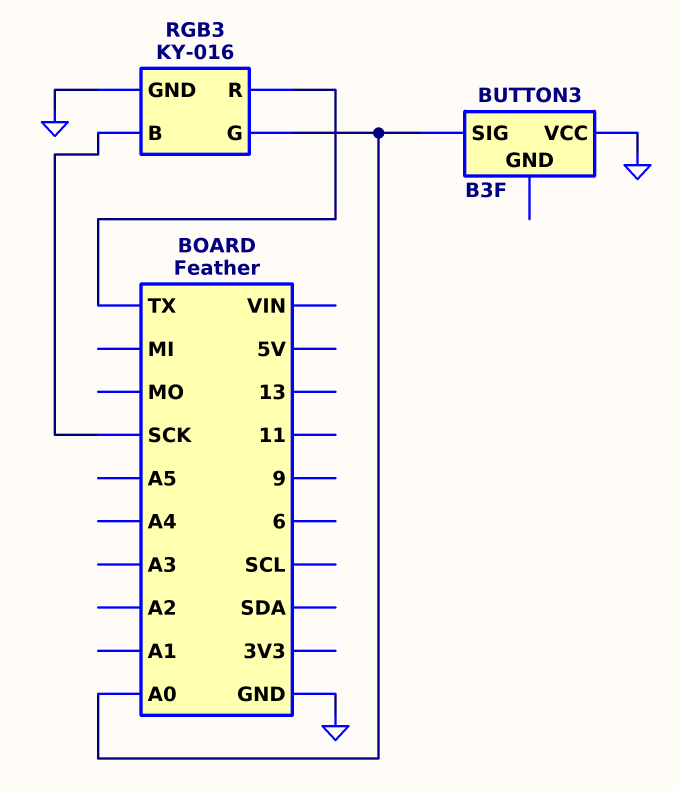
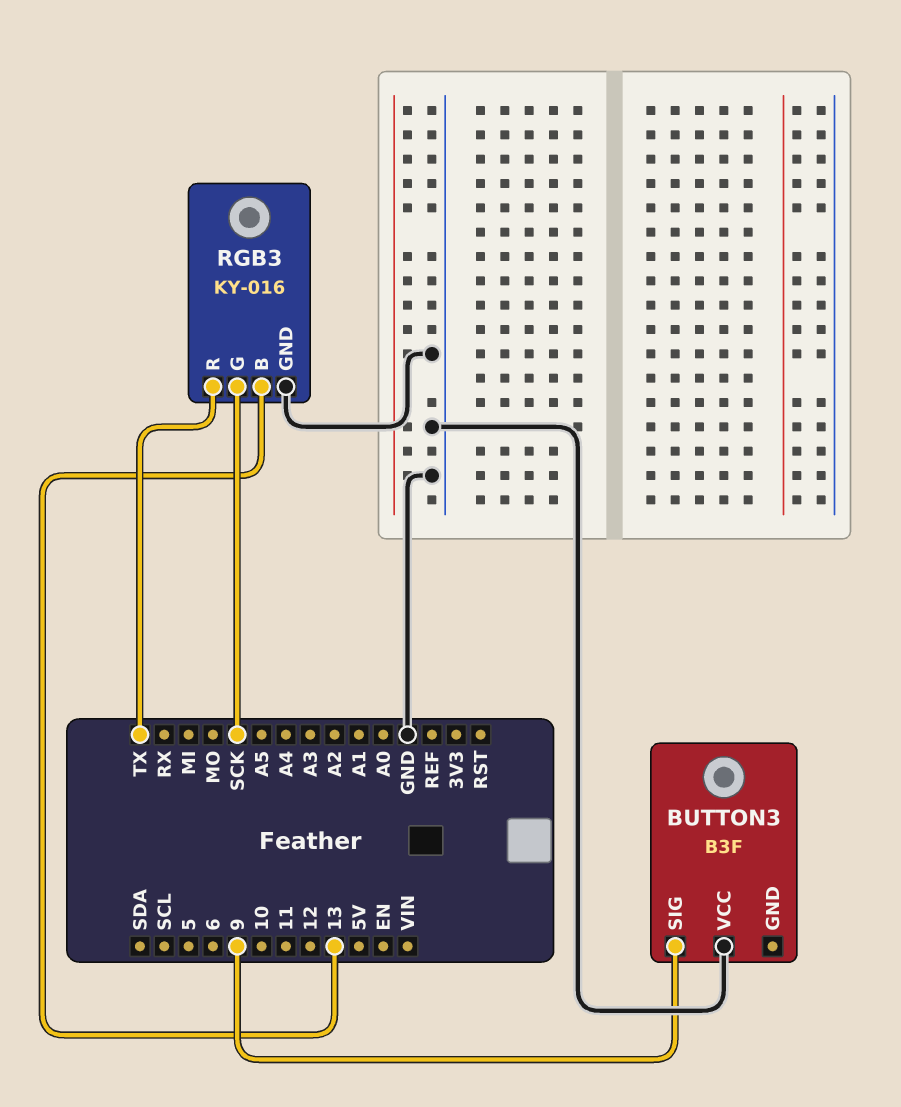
BUTTON3 pin SIG: A0 -> 9
RGB3 pin B: SCK -> 13
RGB3 pin G: A0 -> SCK

